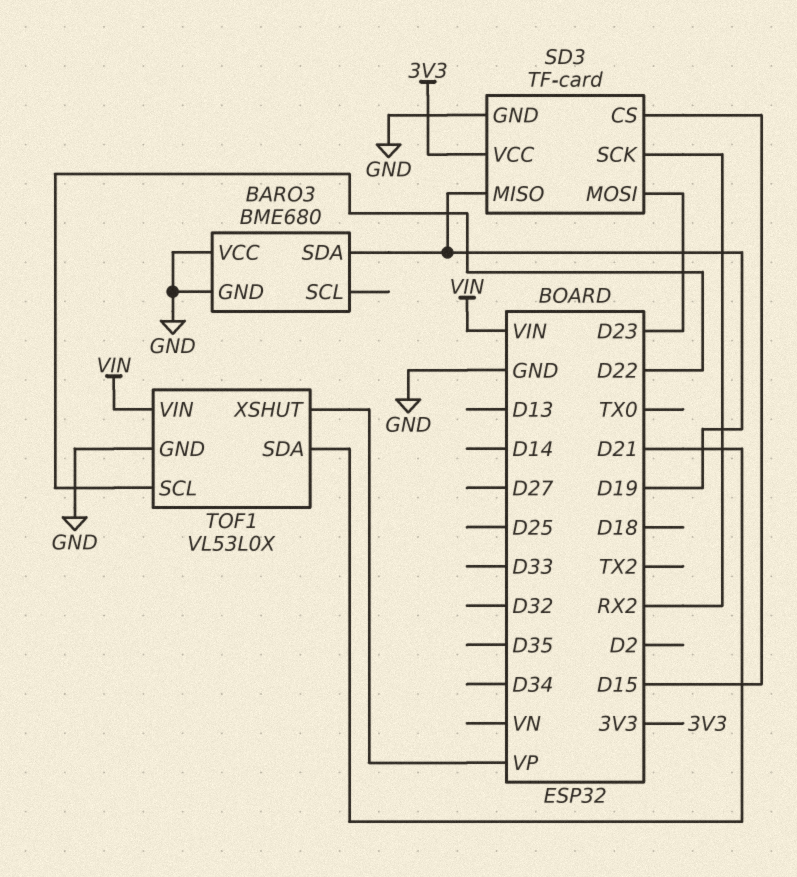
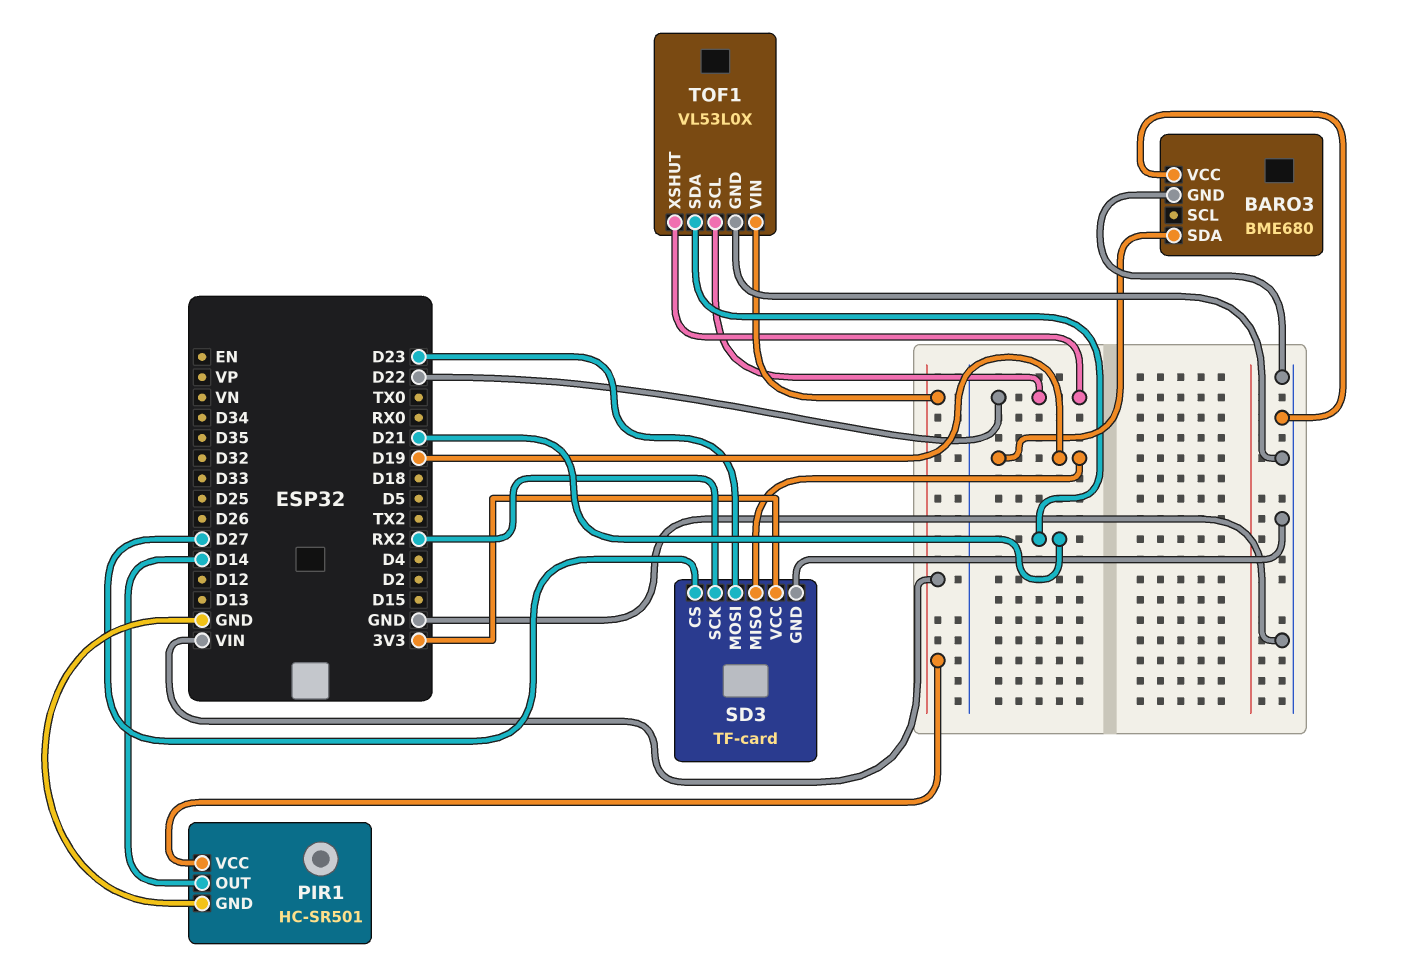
PIR1: none -> HC-SR501
PIR1 pin GND: none -> GND
PIR1 pin OUT: none -> D14
PIR1 pin VCC: none -> VIN
SD3 pin CS: D15 -> D27
TOF1 pin XSHUT: VP -> D22

